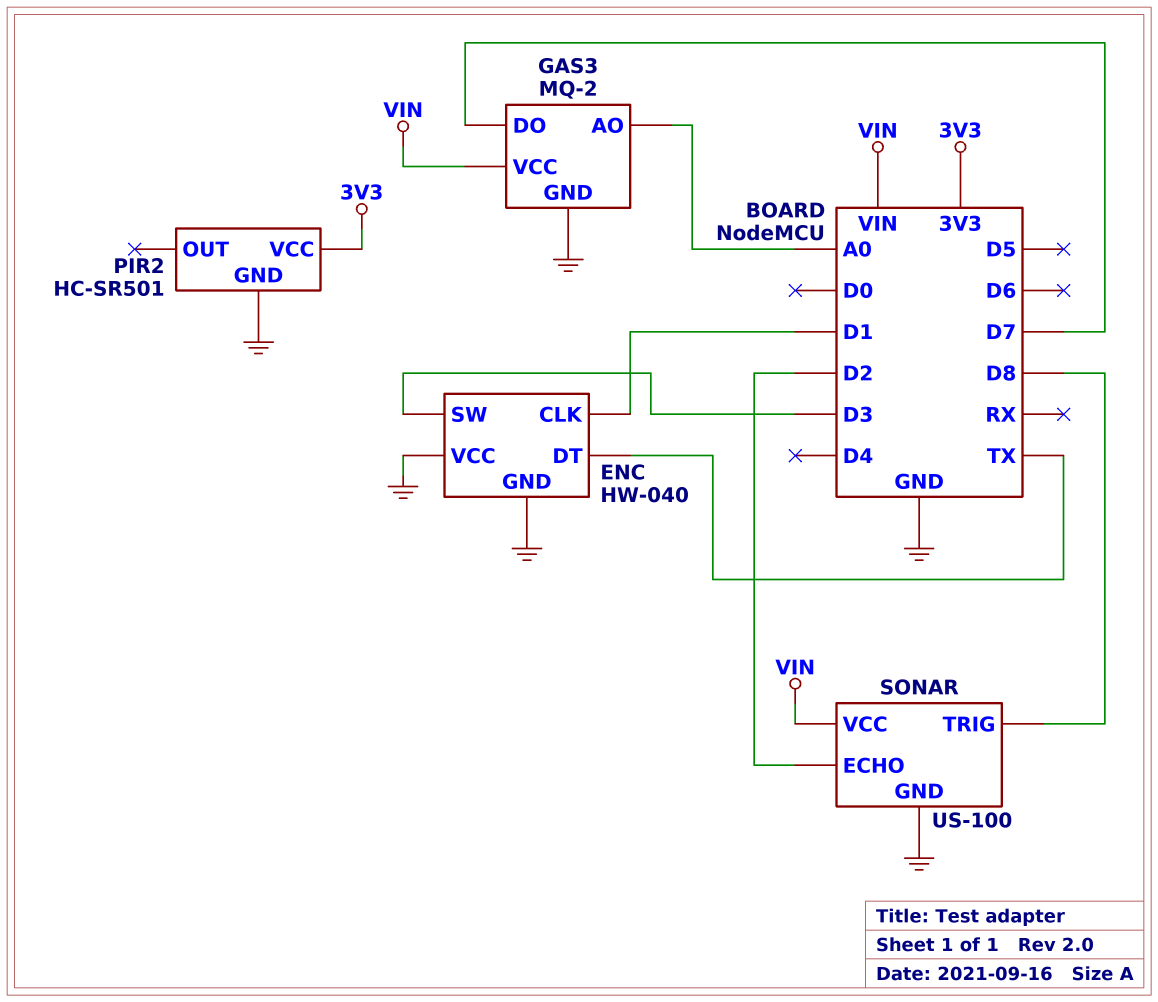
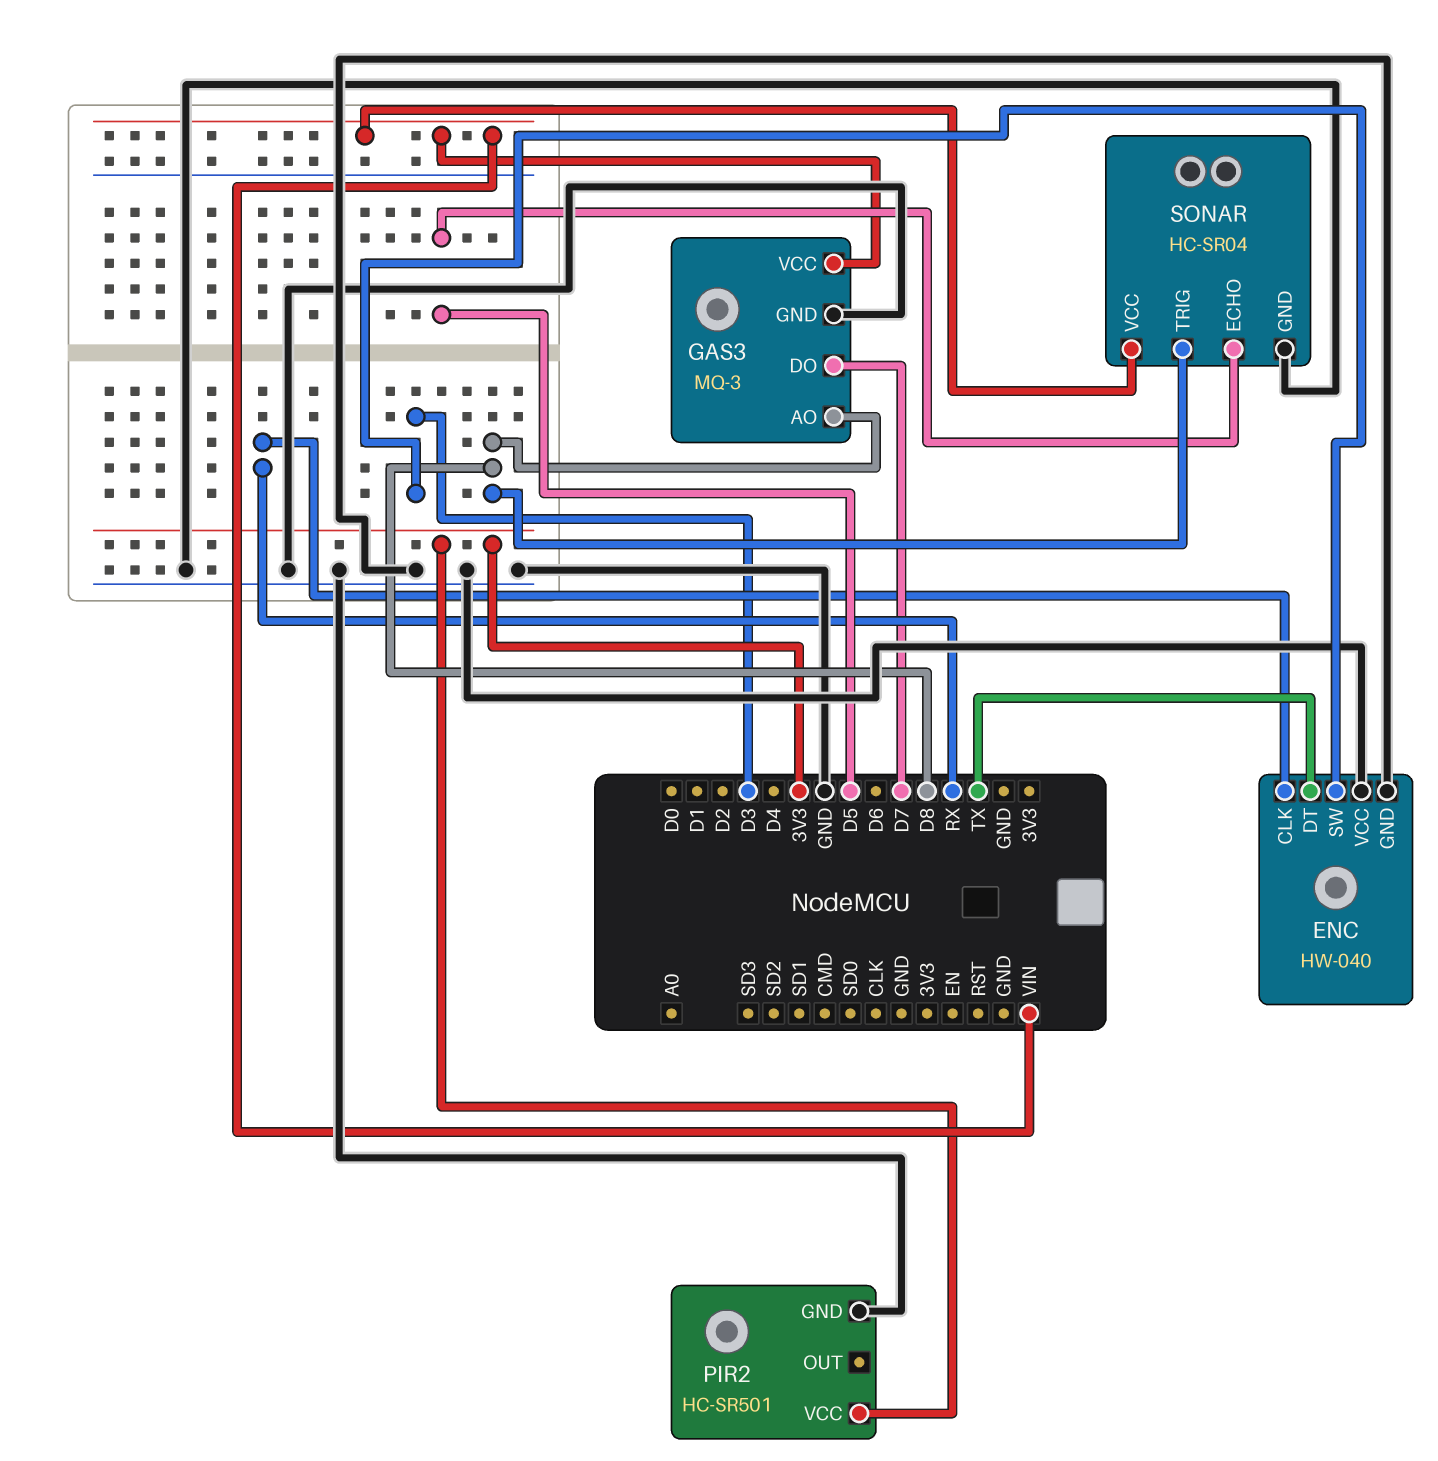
ENC pin CLK: D1 -> RX
GAS3: MQ-2 -> MQ-3
GAS3 pin AO: A0 -> D8
SONAR: US-100 -> HC-SR04
SONAR pin ECHO: D2 -> D5

